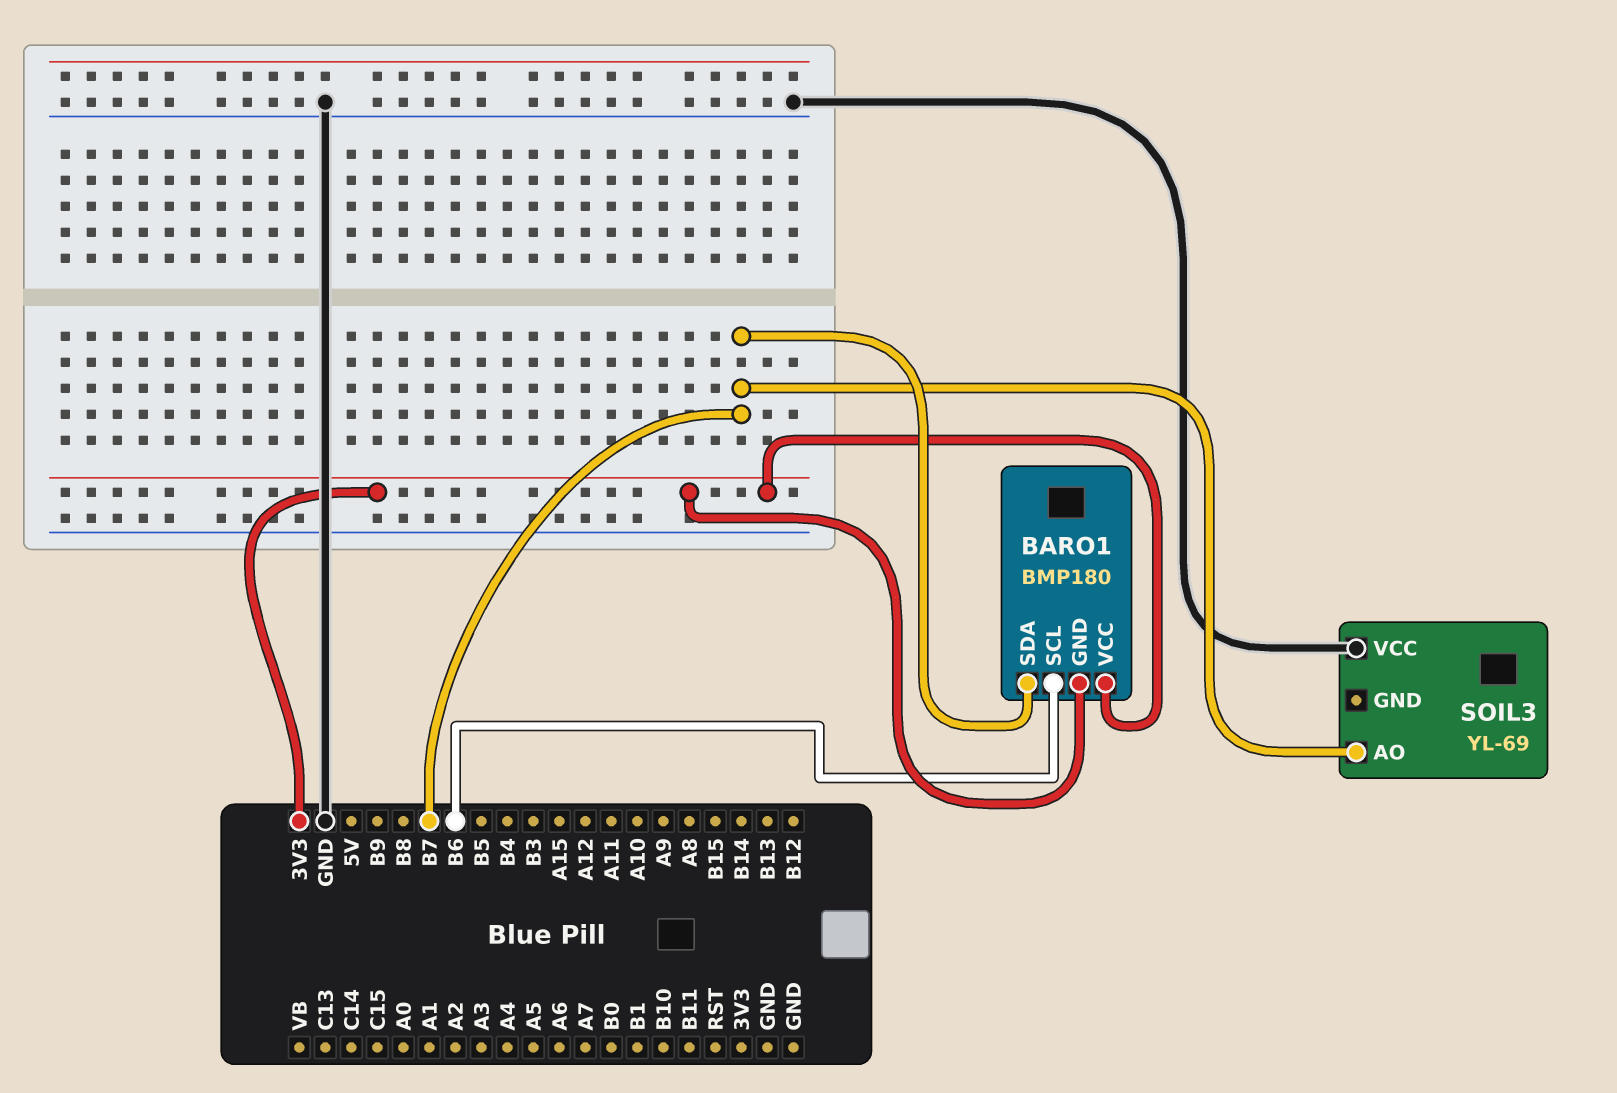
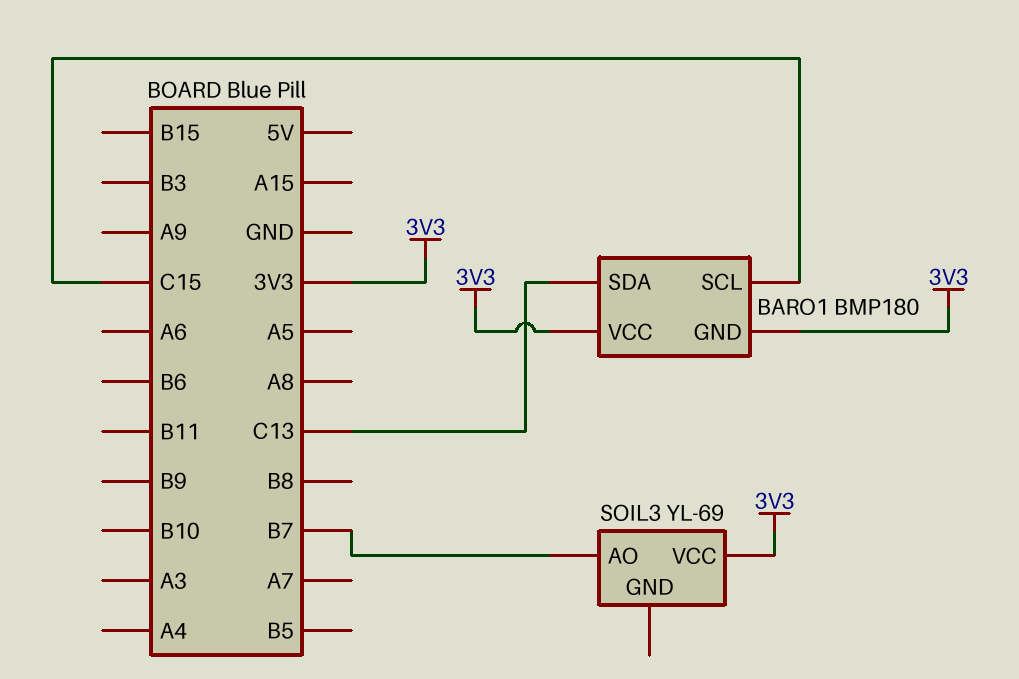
BARO1 pin SCL: B6 -> C15
BARO1 pin SDA: B7 -> C13
SOIL3 pin VCC: GND -> 3V3

